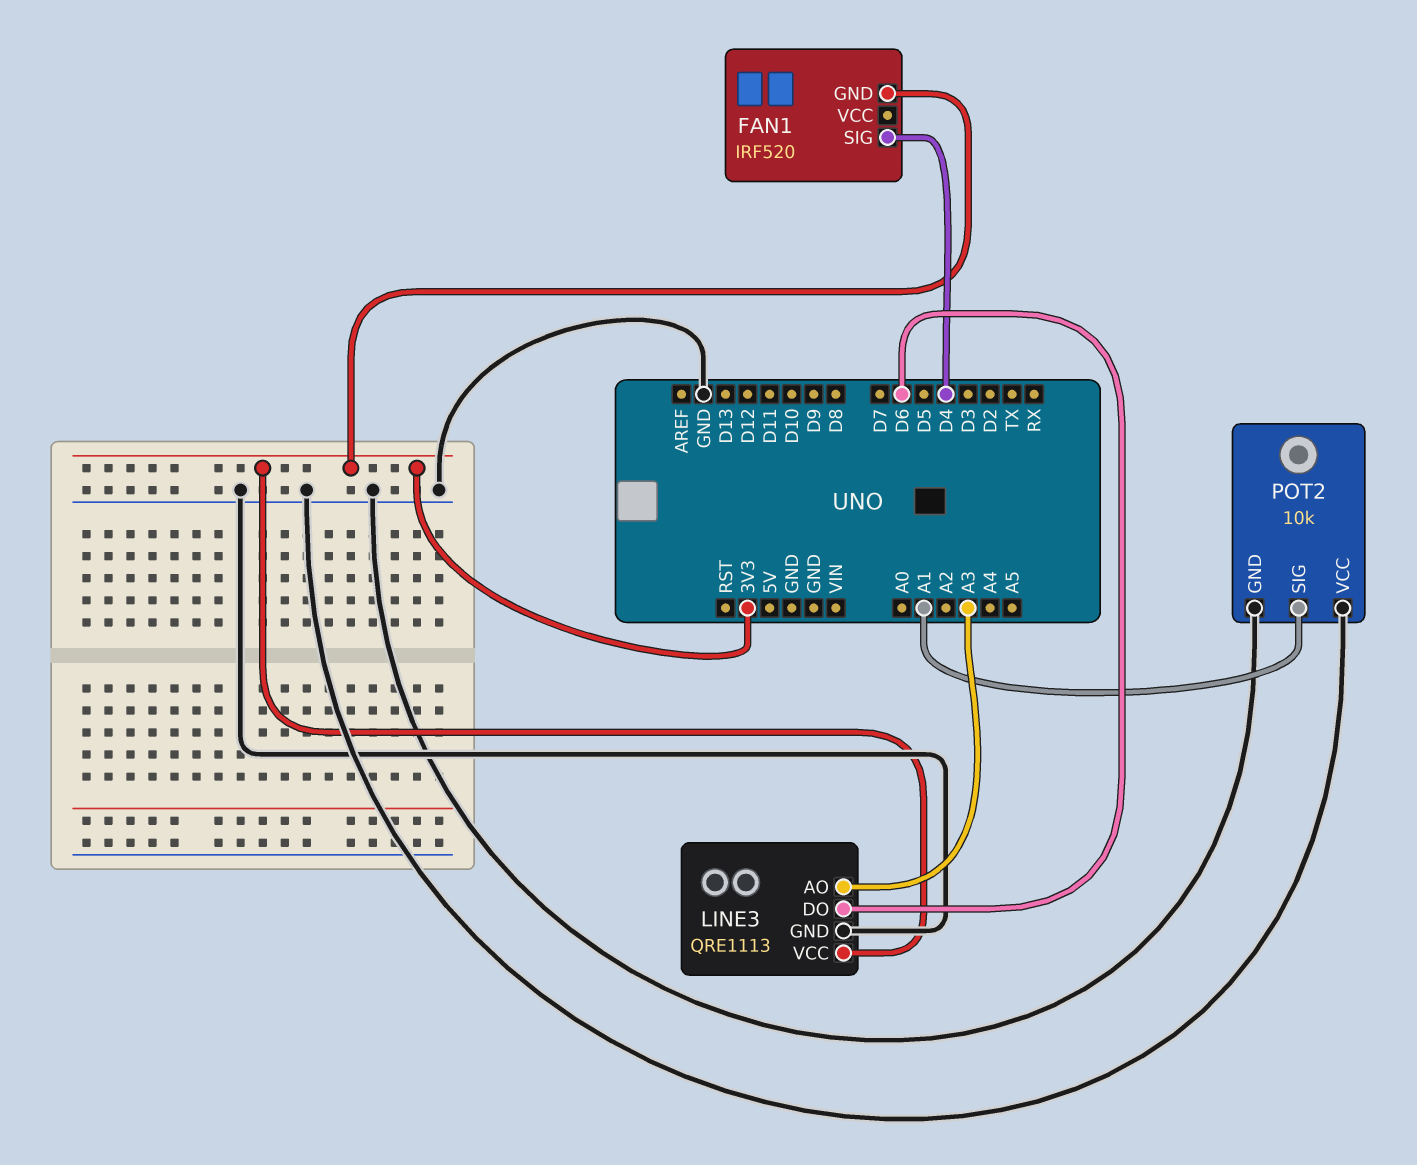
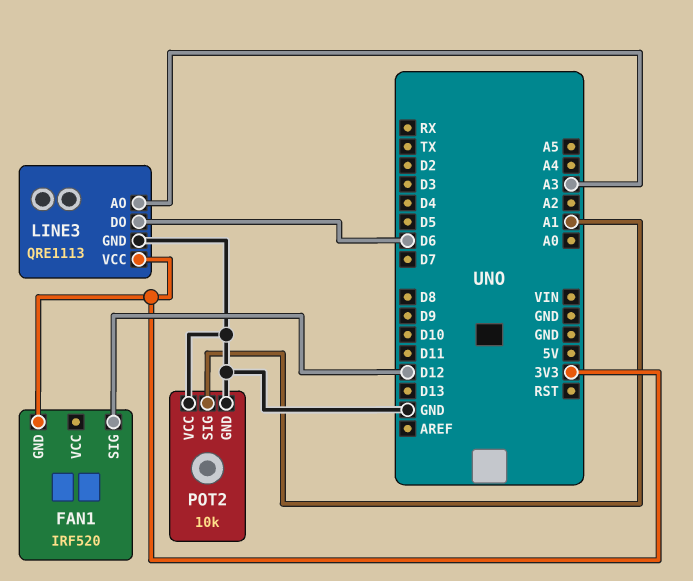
FAN1 pin SIG: D4 -> D12

